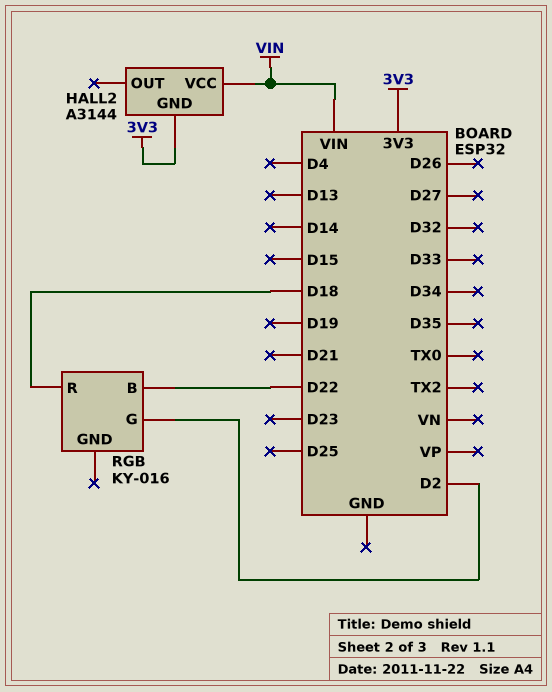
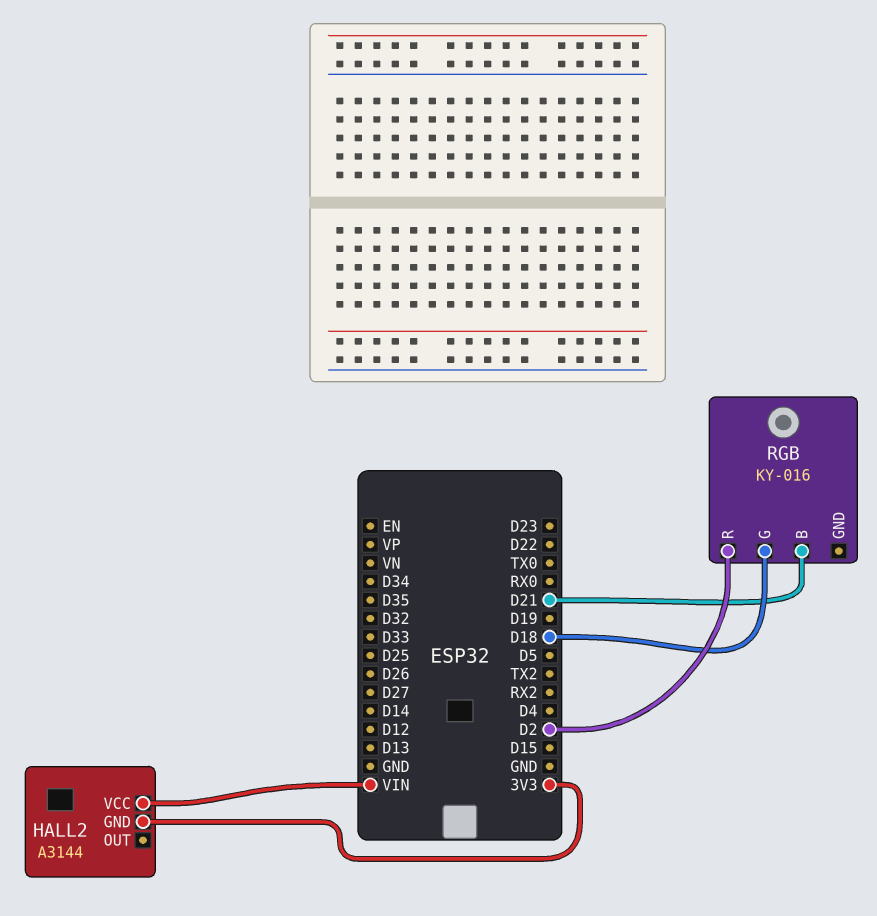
RGB pin B: D22 -> D21
RGB pin G: D2 -> D18
RGB pin R: D18 -> D2

